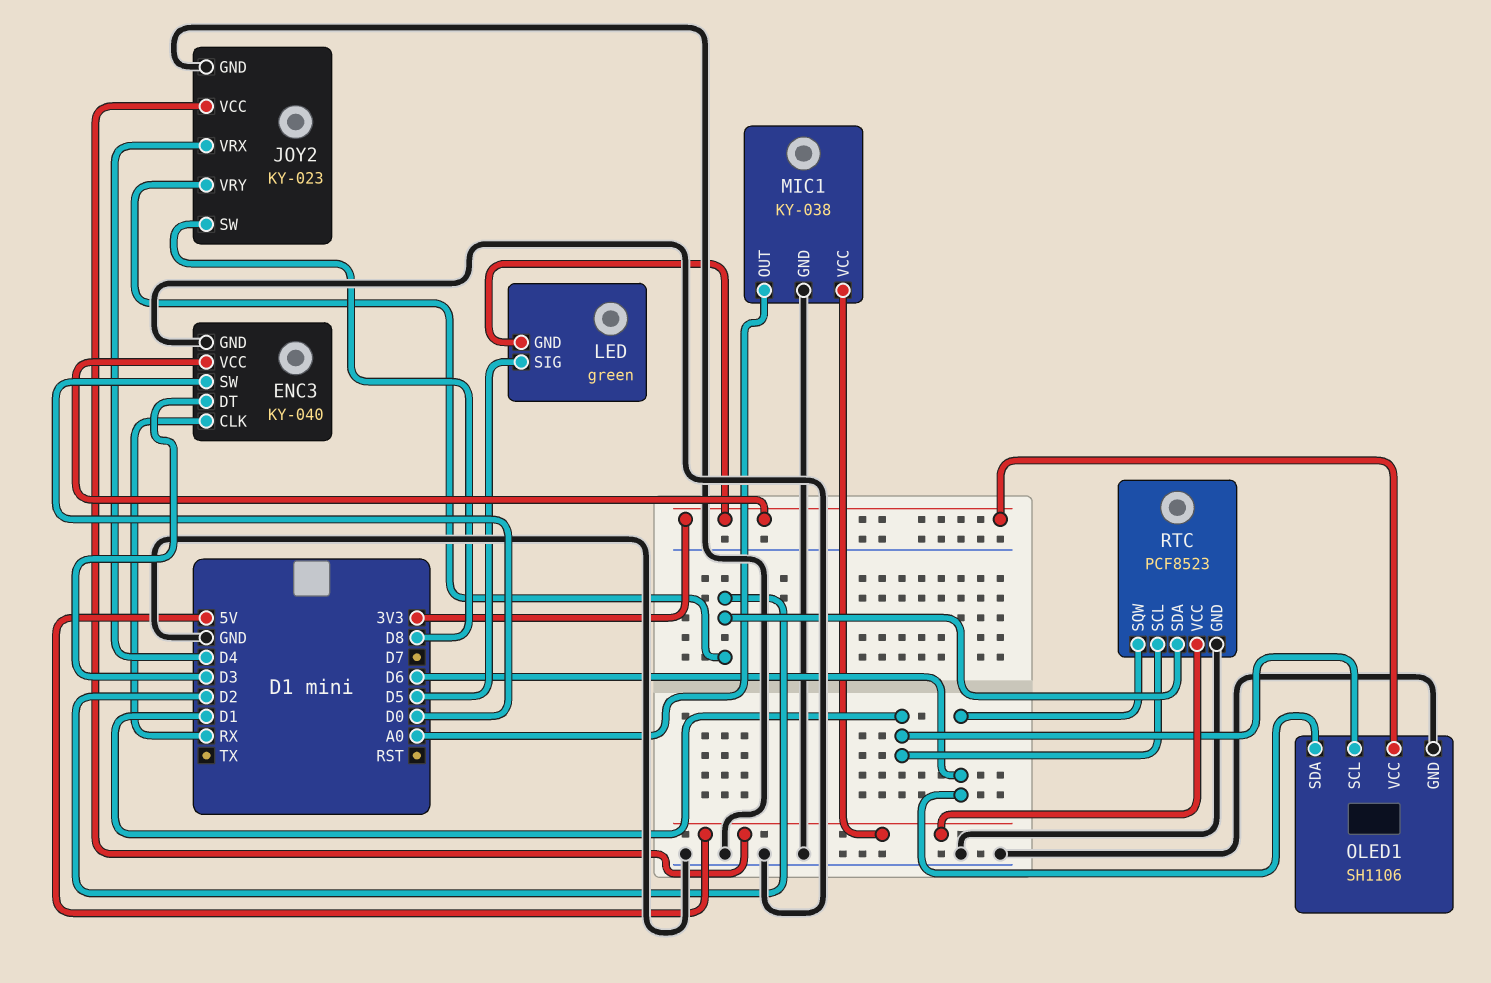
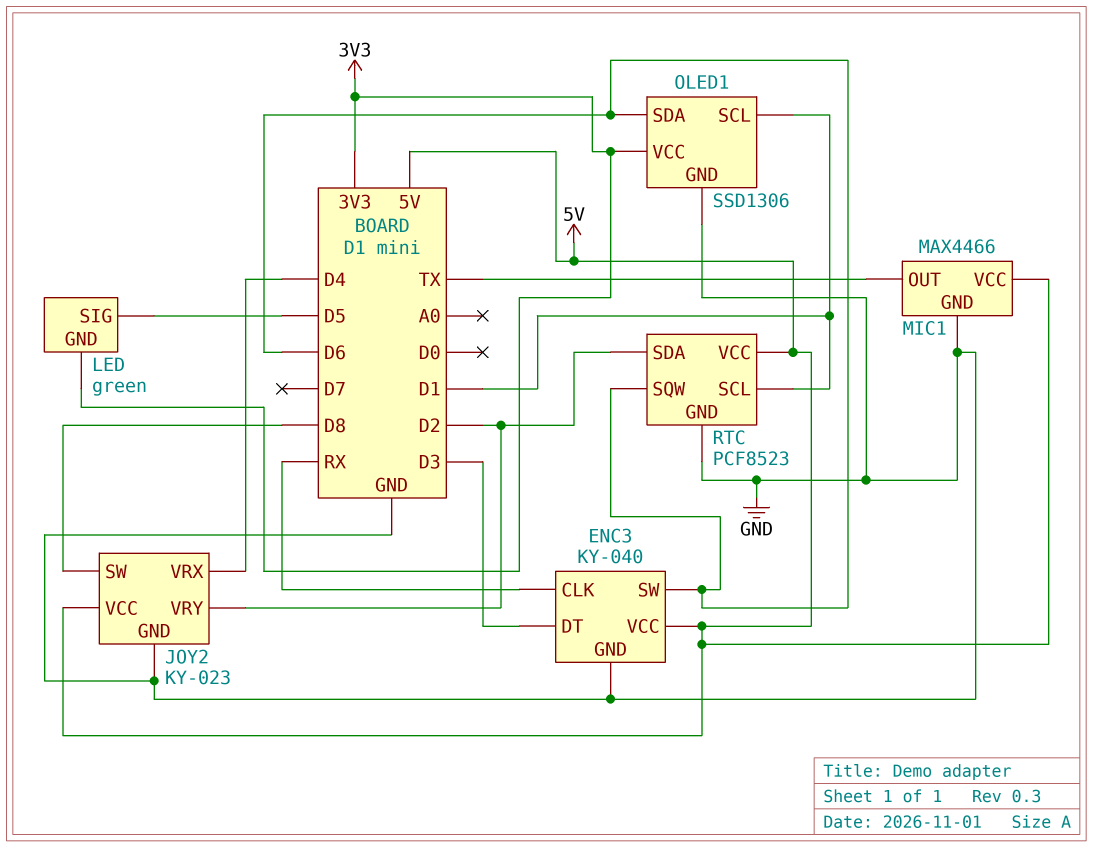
ENC3 pin SW: D0 -> D6
ENC3 pin VCC: 3V3 -> 5V
MIC1: KY-038 -> MAX4466
MIC1 pin OUT: A0 -> TX
OLED1: SH1106 -> SSD1306

